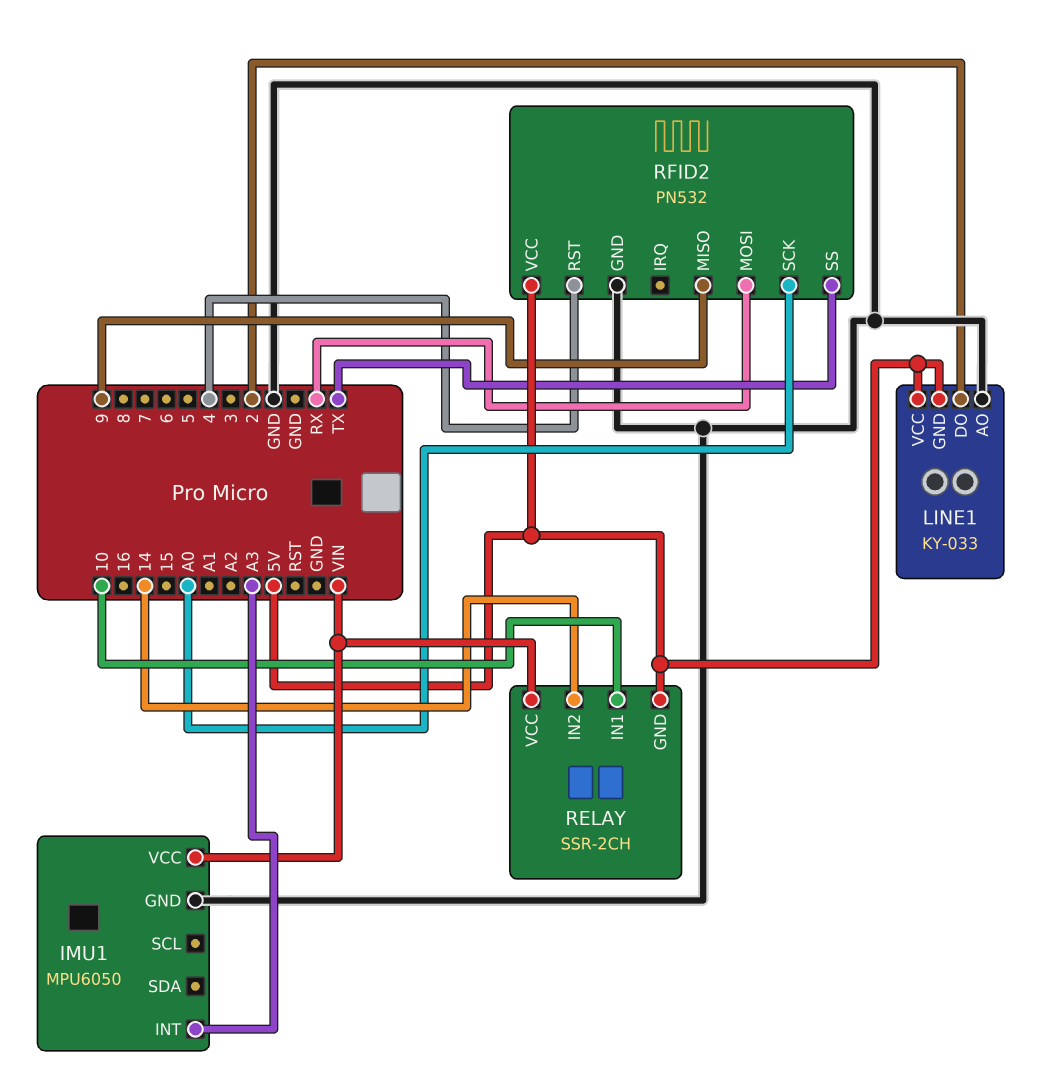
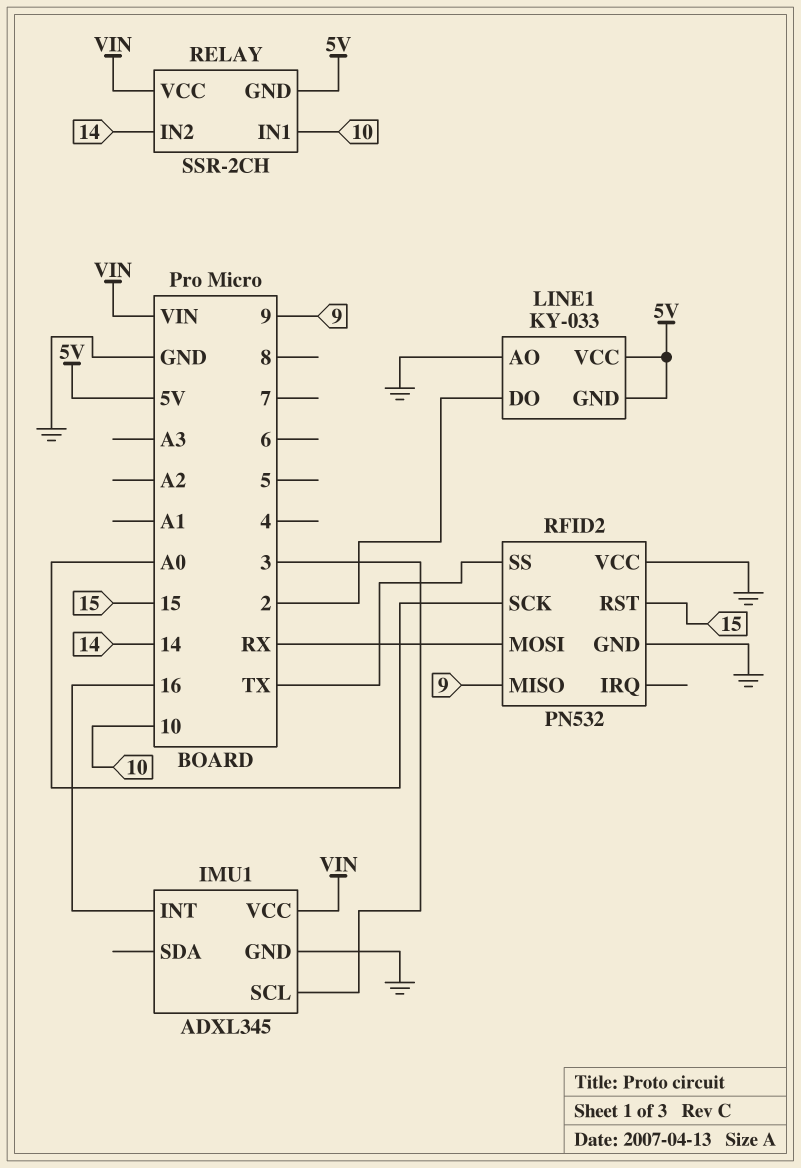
IMU1: MPU6050 -> ADXL345
IMU1 pin INT: A3 -> 16
IMU1 pin SCL: none -> 3
RFID2 pin RST: 4 -> 15
RFID2 pin VCC: 5V -> GND

